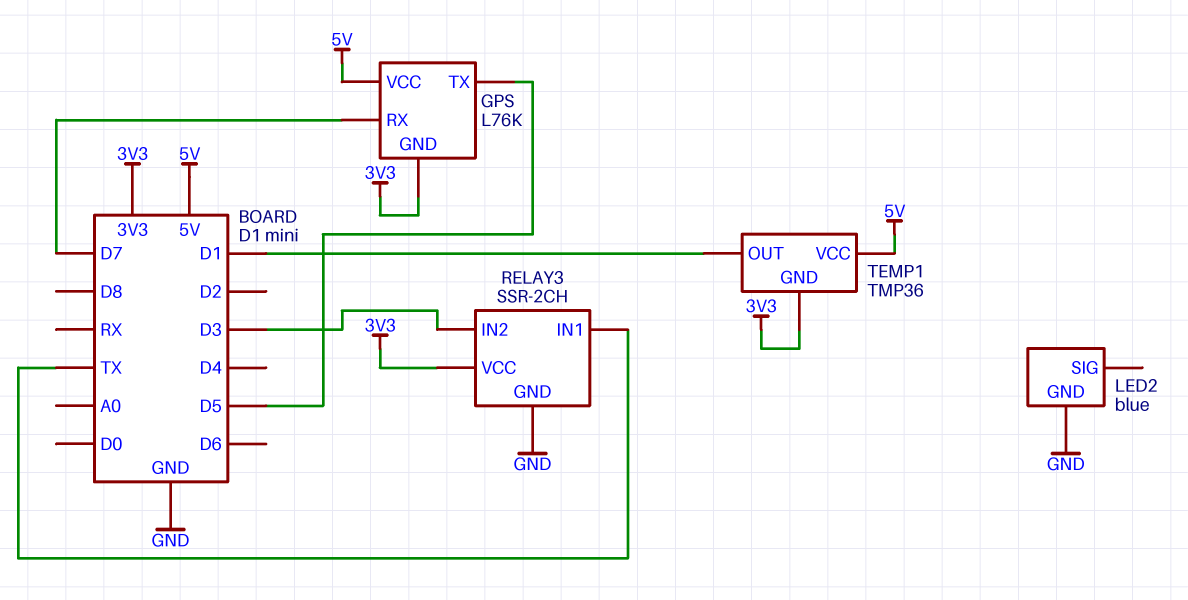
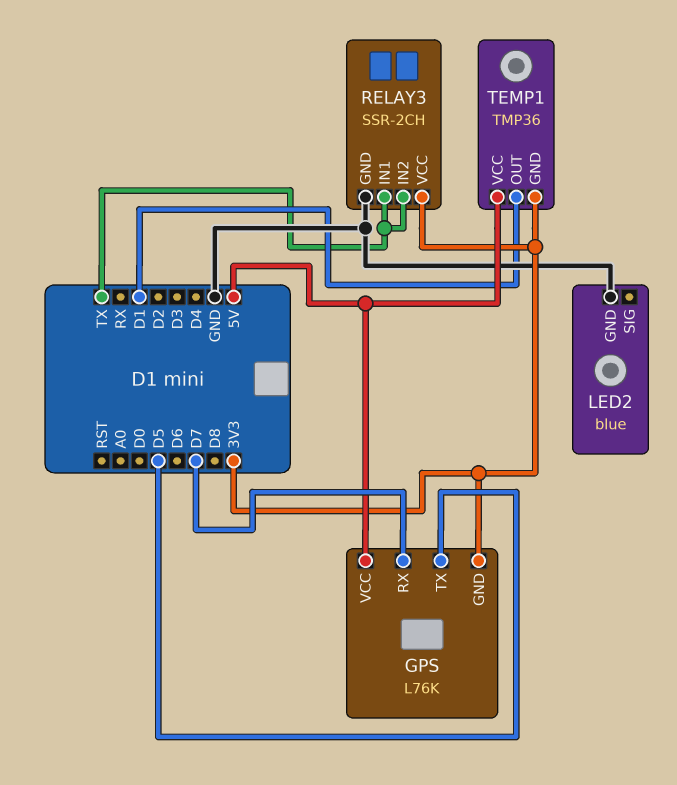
RELAY3 pin IN2: D3 -> TX

